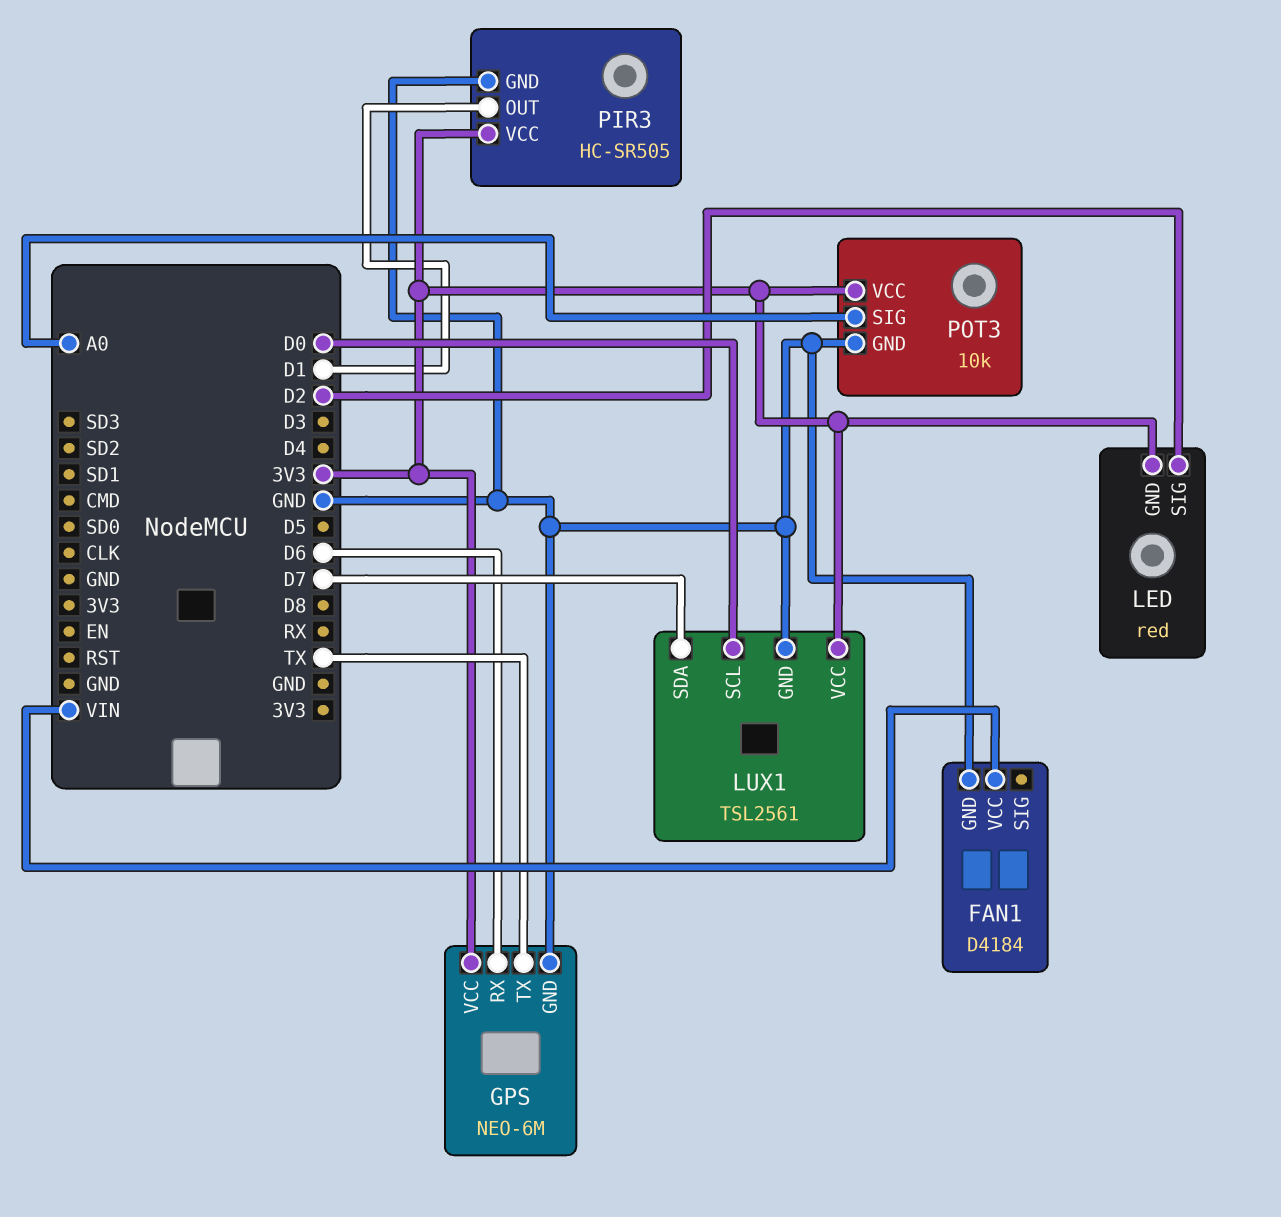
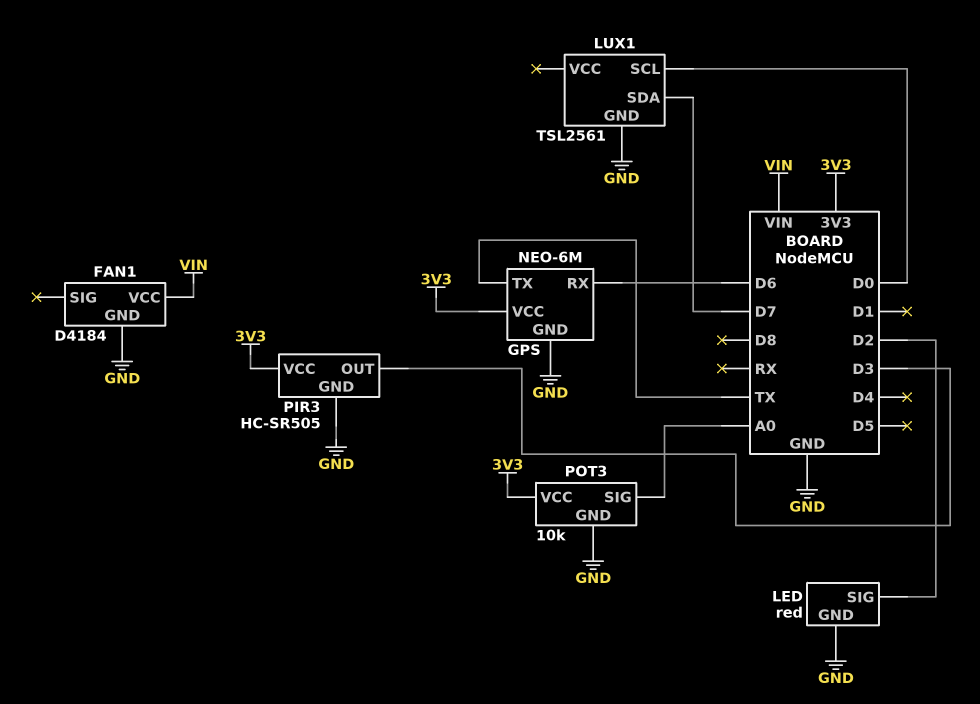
LED pin GND: 3V3 -> GND
LUX1 pin VCC: 3V3 -> none
PIR3 pin OUT: D1 -> D3

